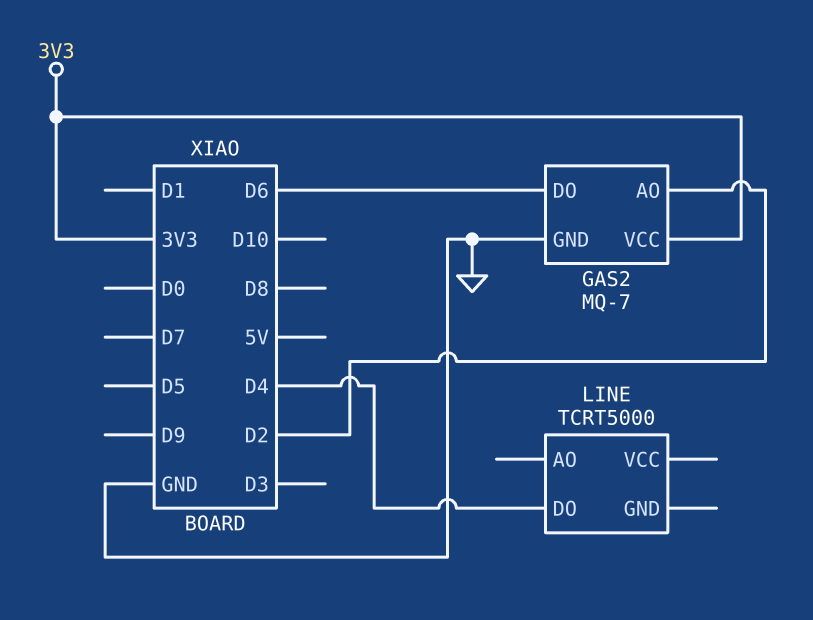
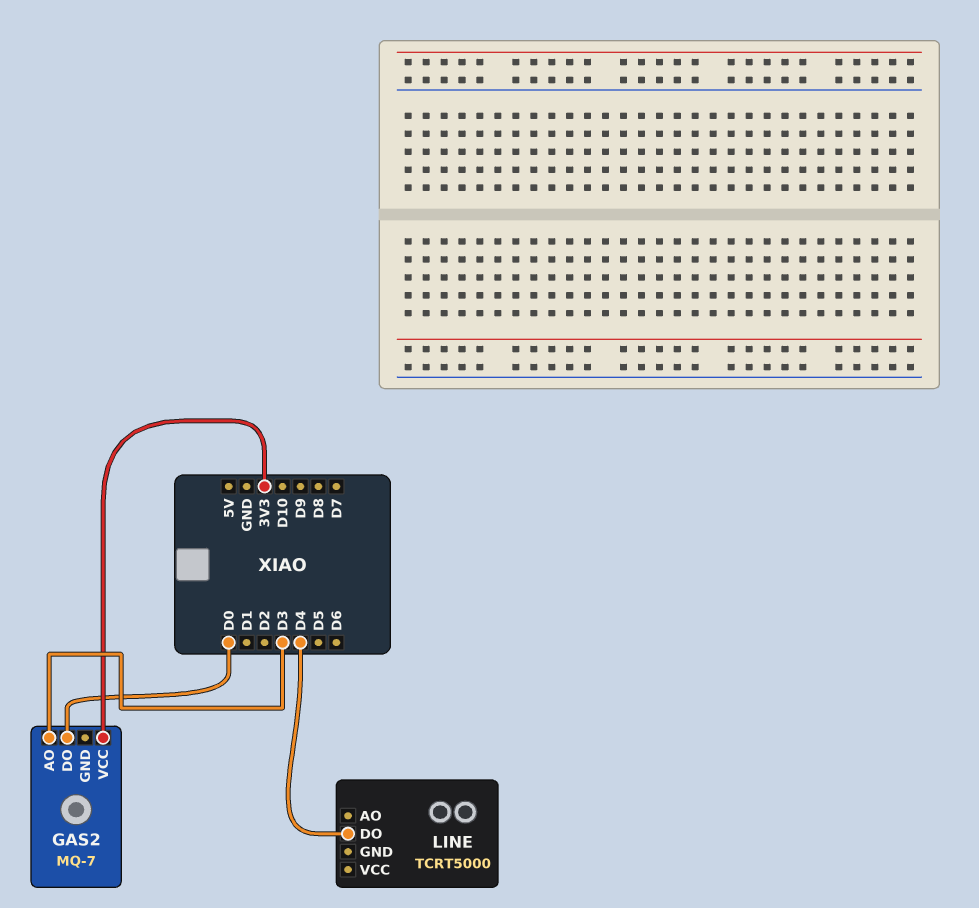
GAS2 pin AO: D2 -> D3
GAS2 pin DO: D6 -> D0
GAS2 pin GND: GND -> none

